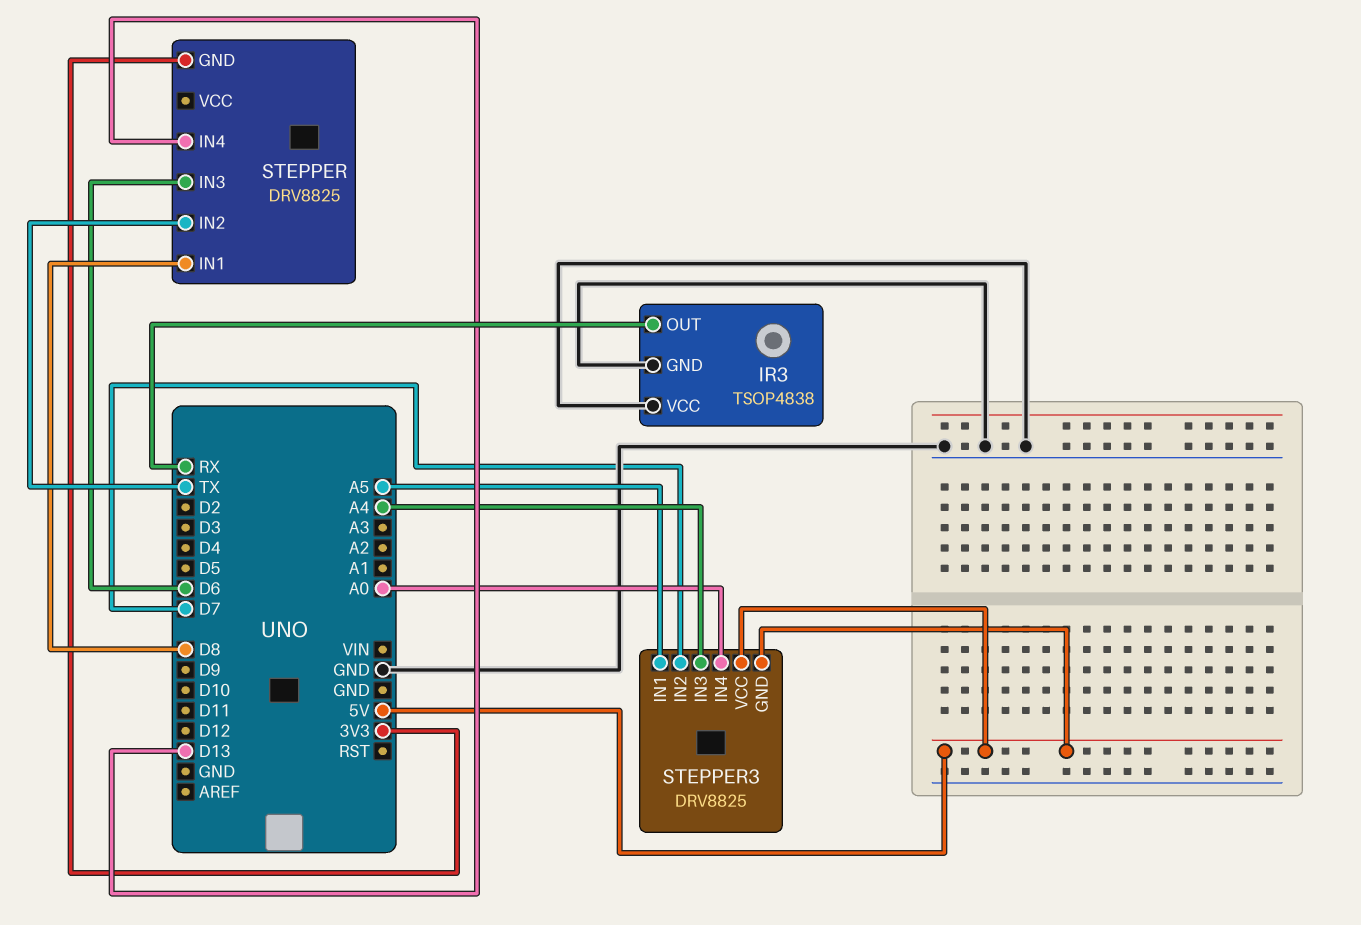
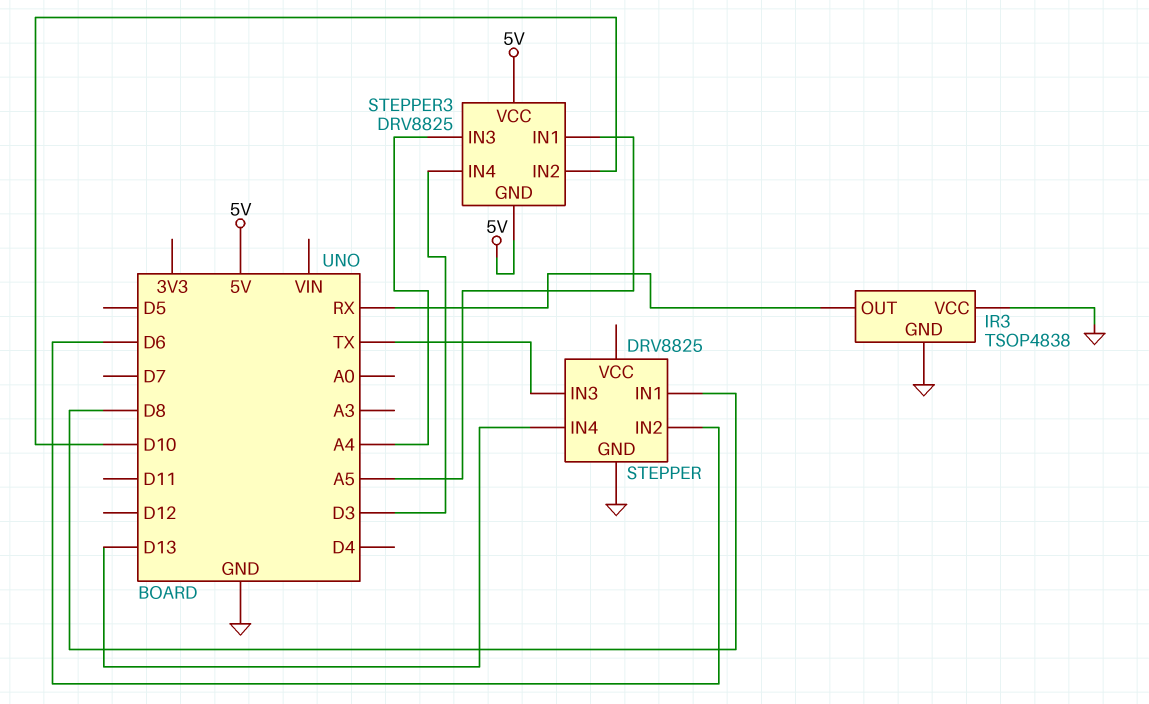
STEPPER pin GND: 3V3 -> GND
STEPPER pin IN2: TX -> D6
STEPPER pin IN3: D6 -> TX
STEPPER3 pin IN2: D7 -> D10
STEPPER3 pin IN4: A0 -> D3

